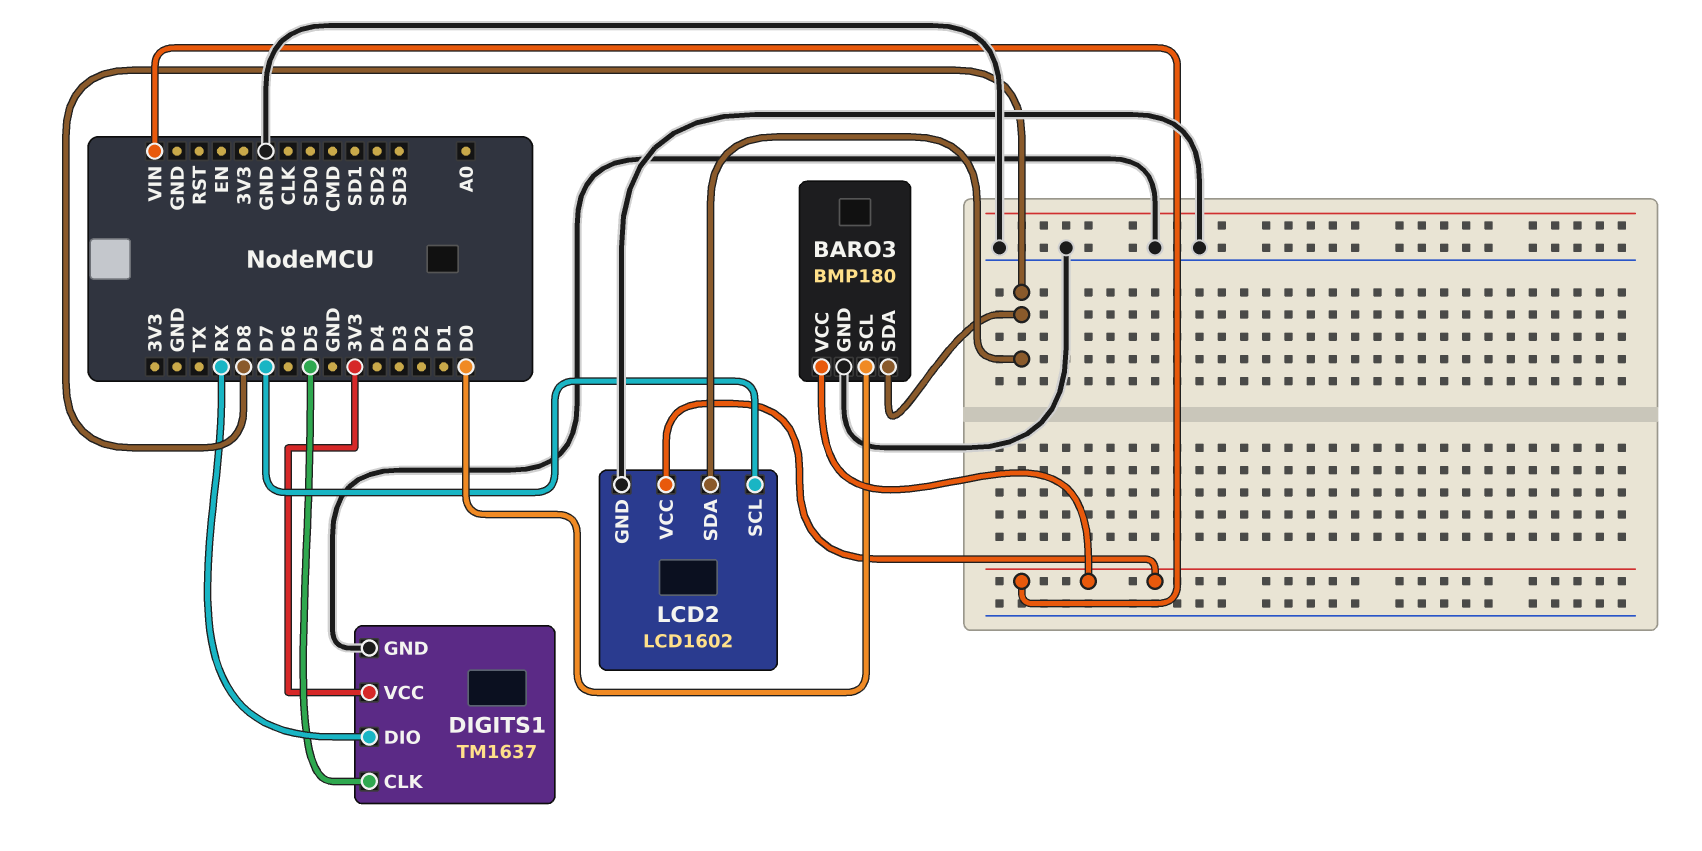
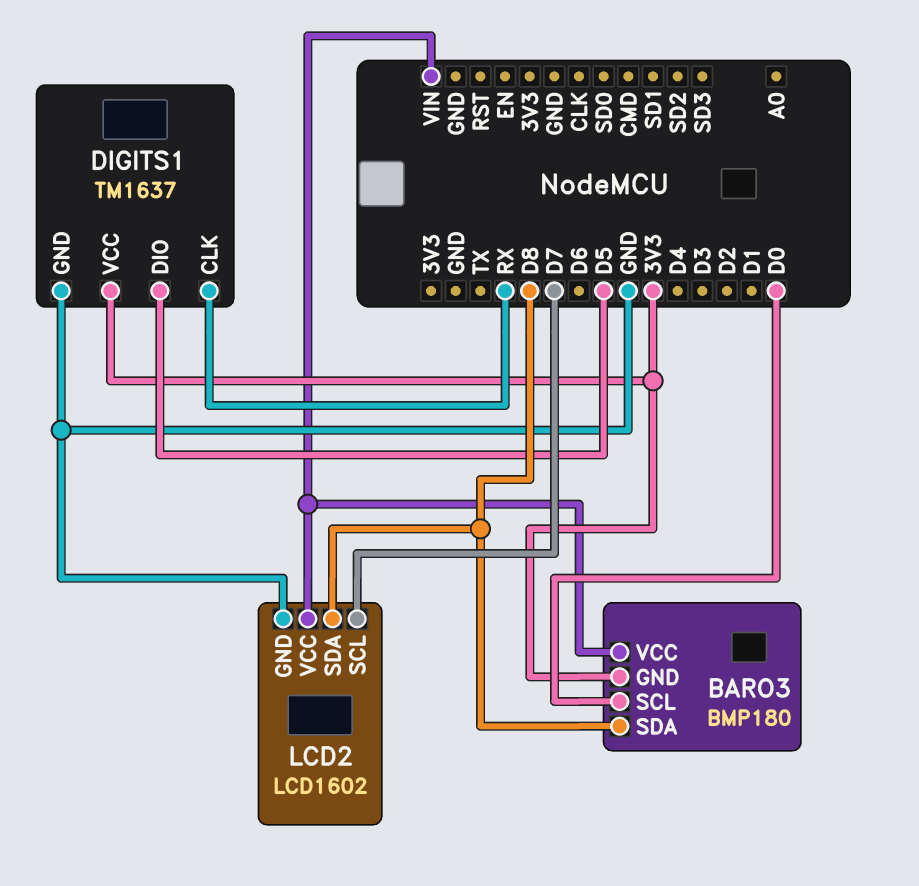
BARO3 pin GND: GND -> 3V3
DIGITS1 pin CLK: D5 -> RX
DIGITS1 pin DIO: RX -> D5

